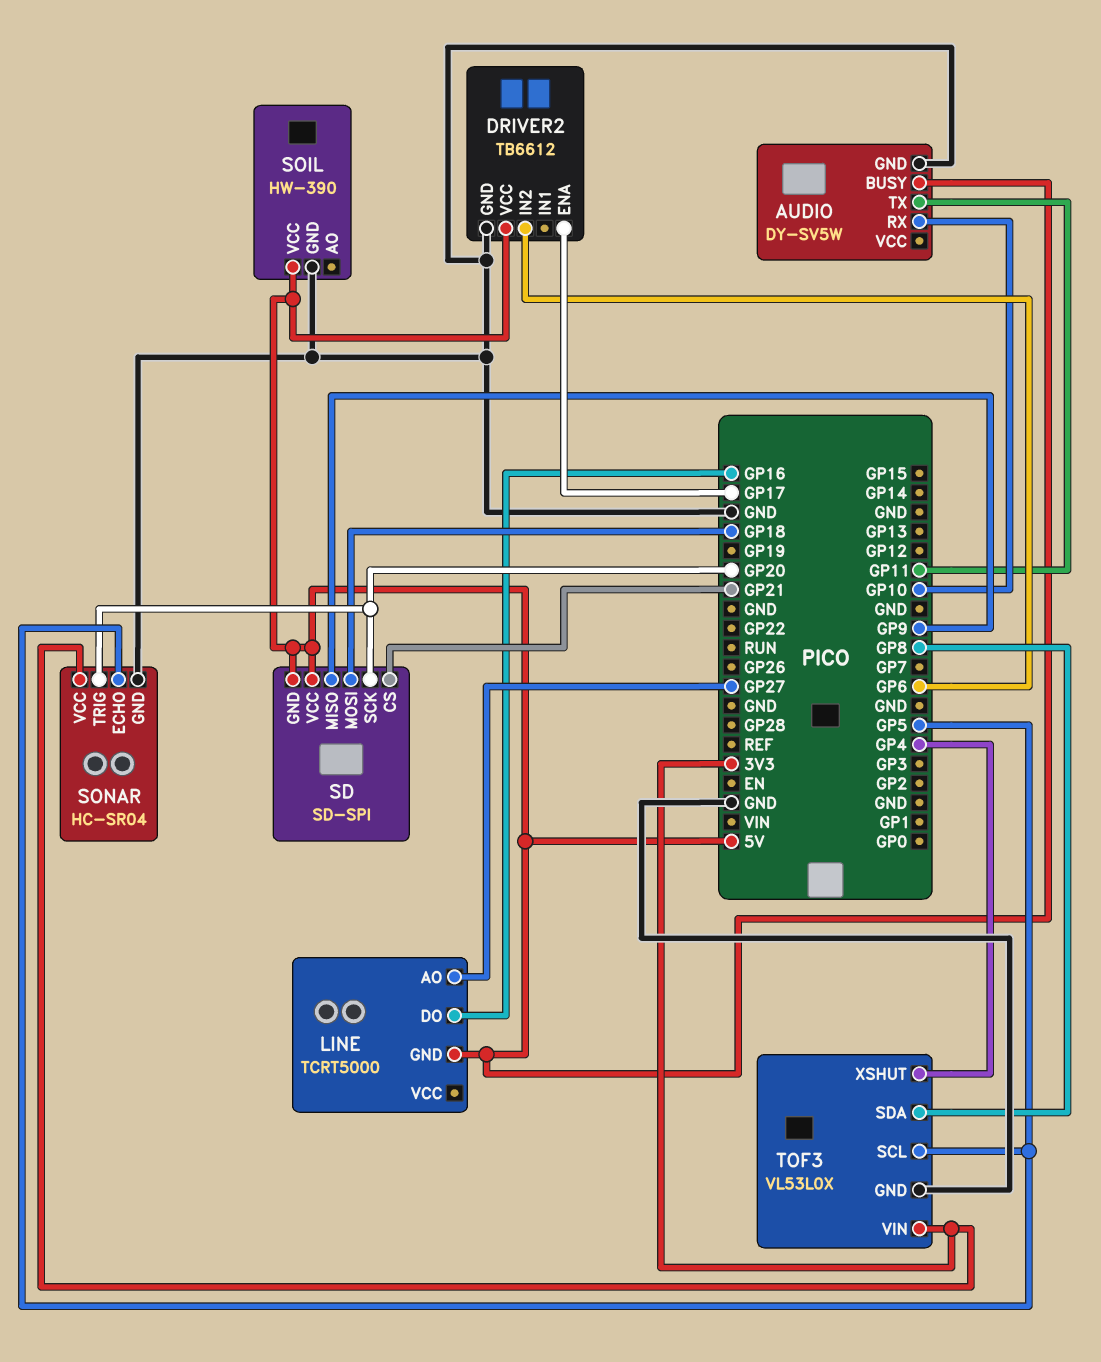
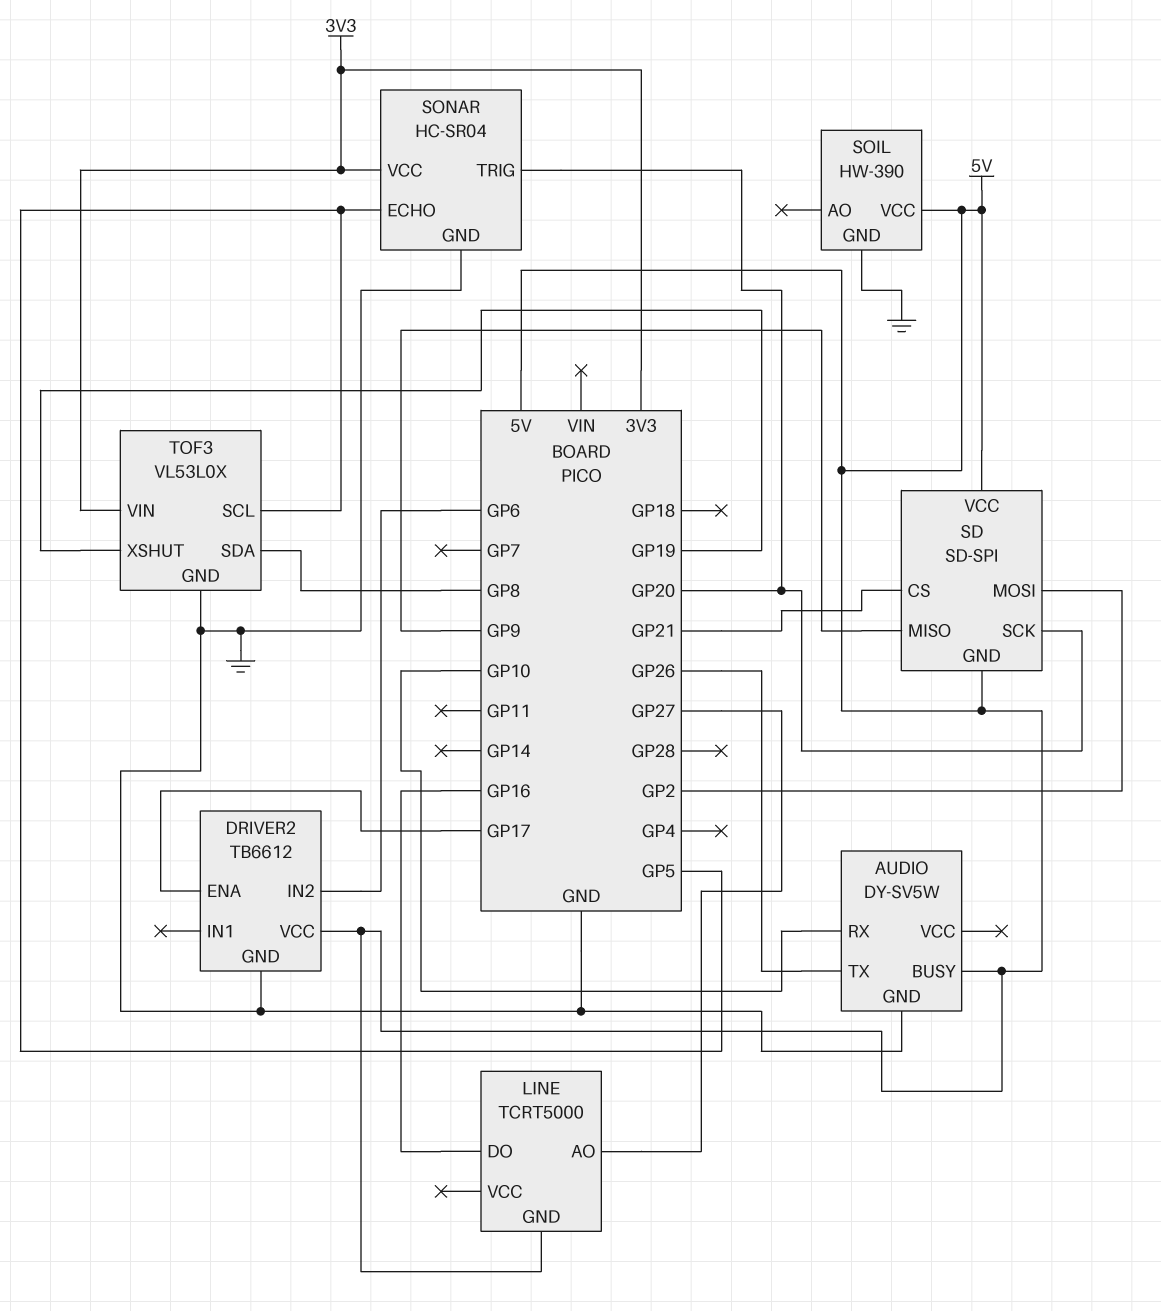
AUDIO pin TX: GP11 -> GP26
SD pin MOSI: GP18 -> GP2
TOF3 pin XSHUT: GP4 -> GP19

